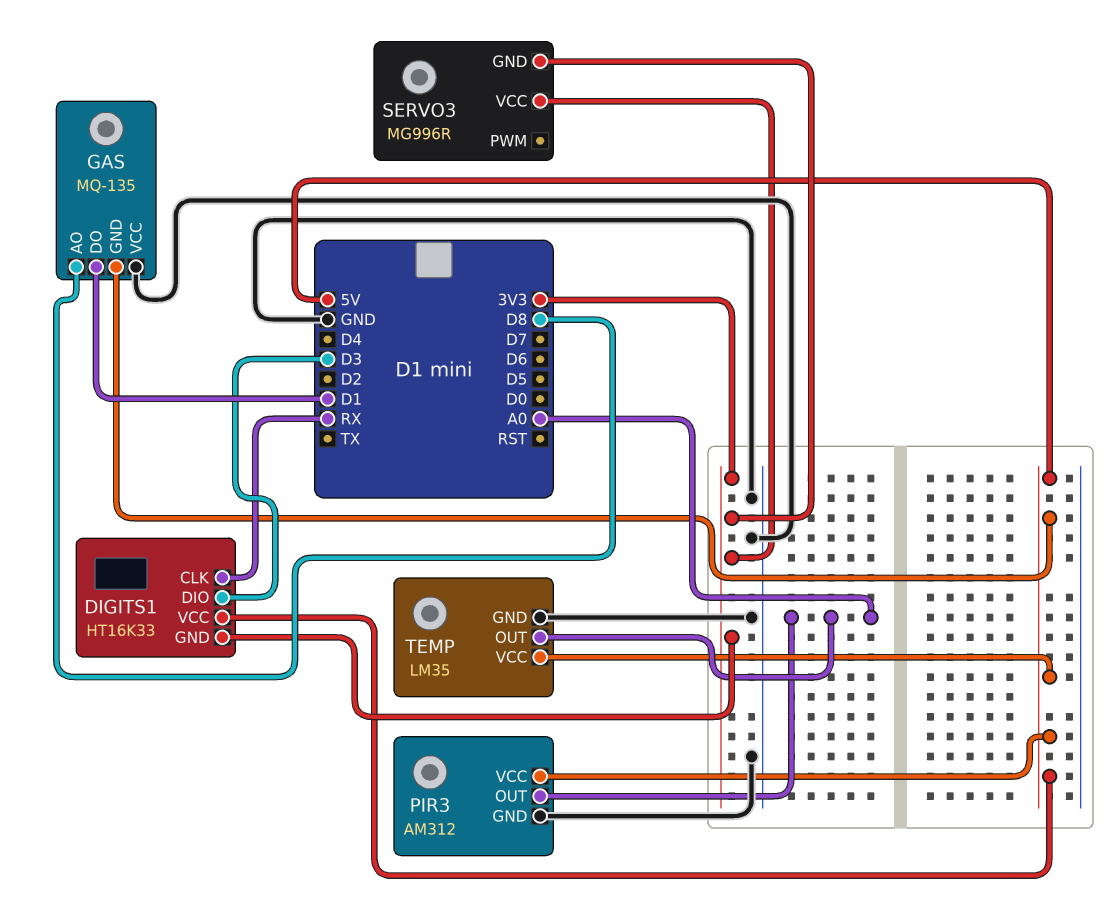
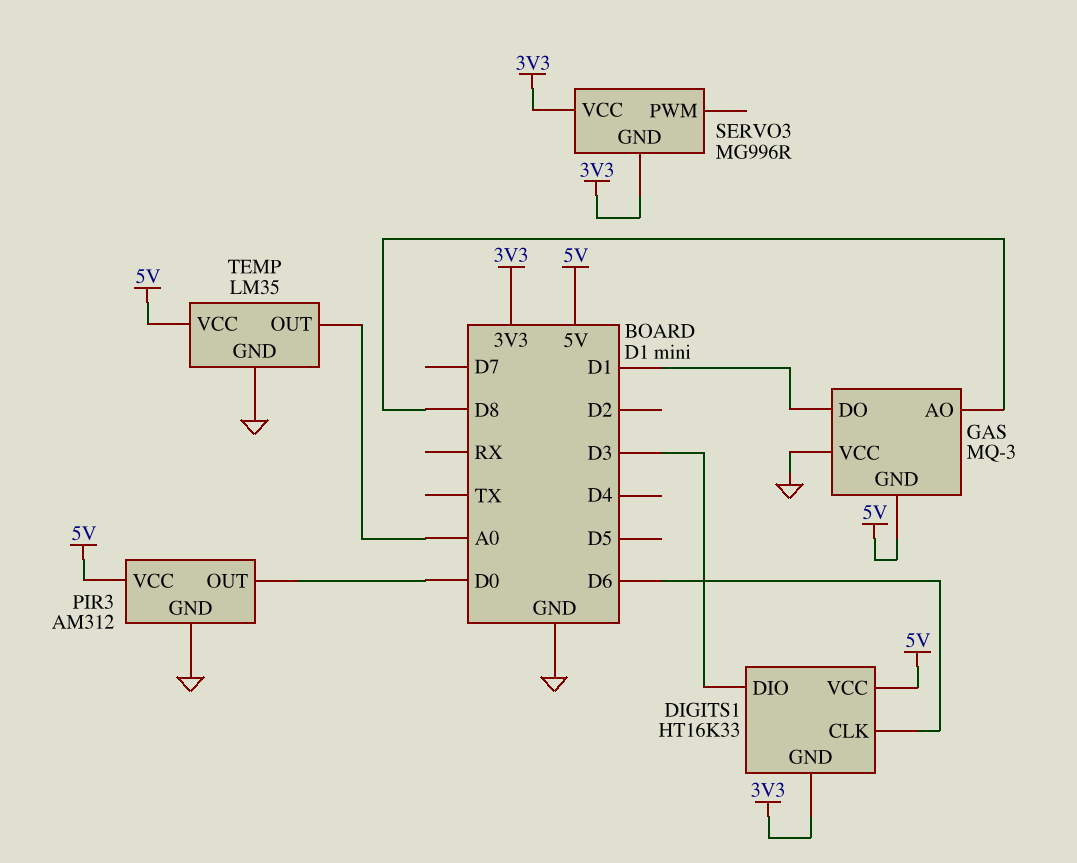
DIGITS1 pin CLK: RX -> D6
GAS: MQ-135 -> MQ-3
PIR3 pin OUT: A0 -> D0

